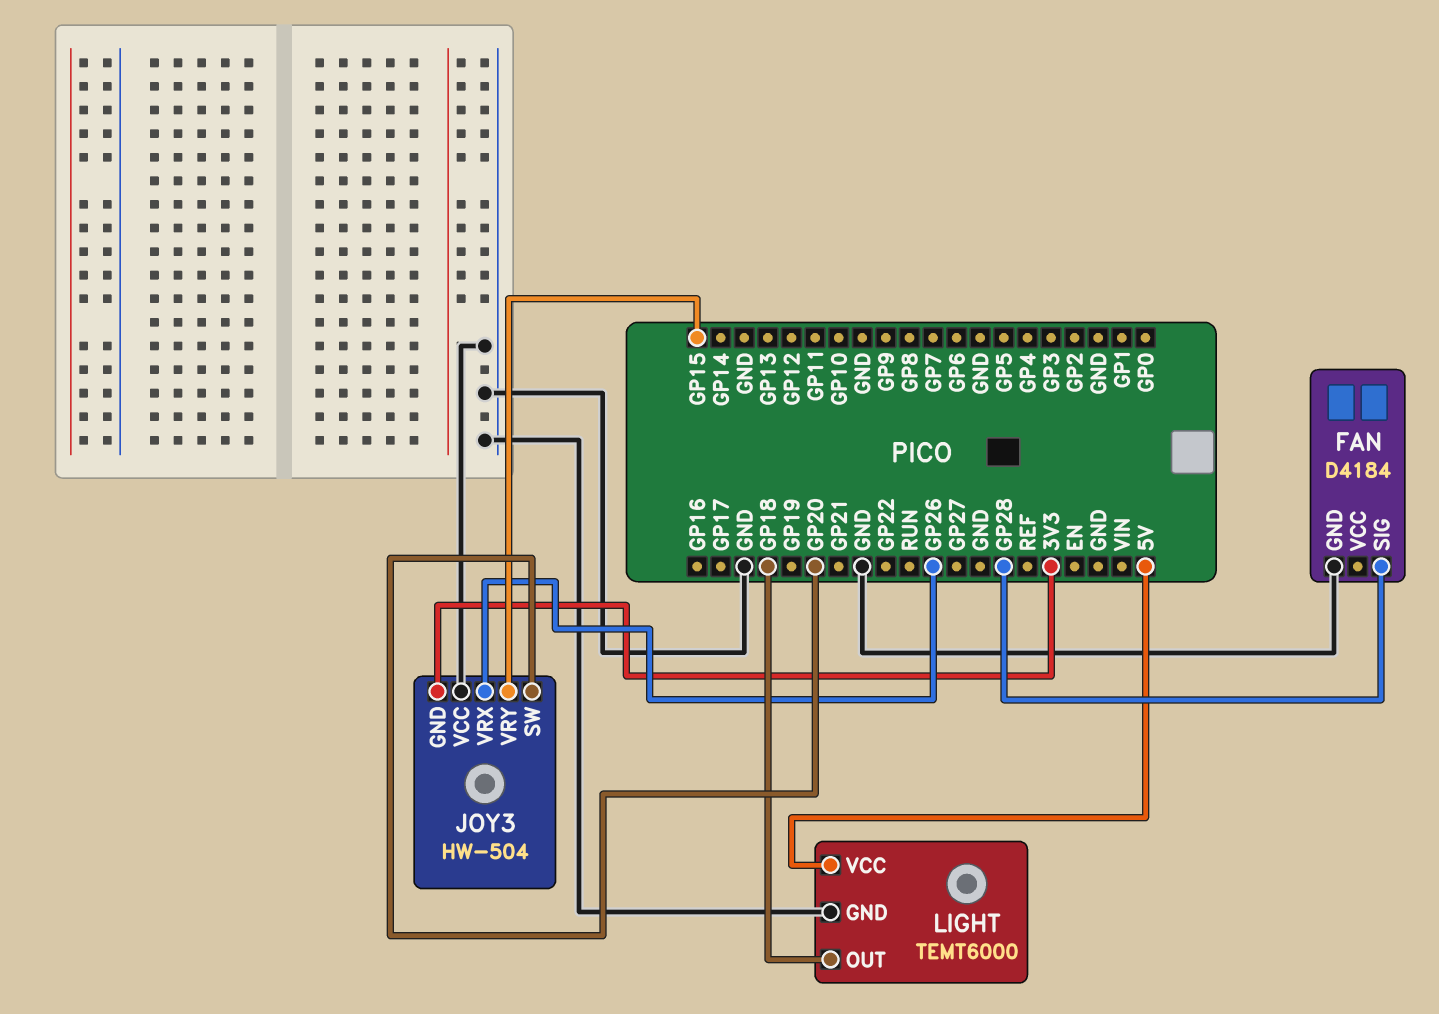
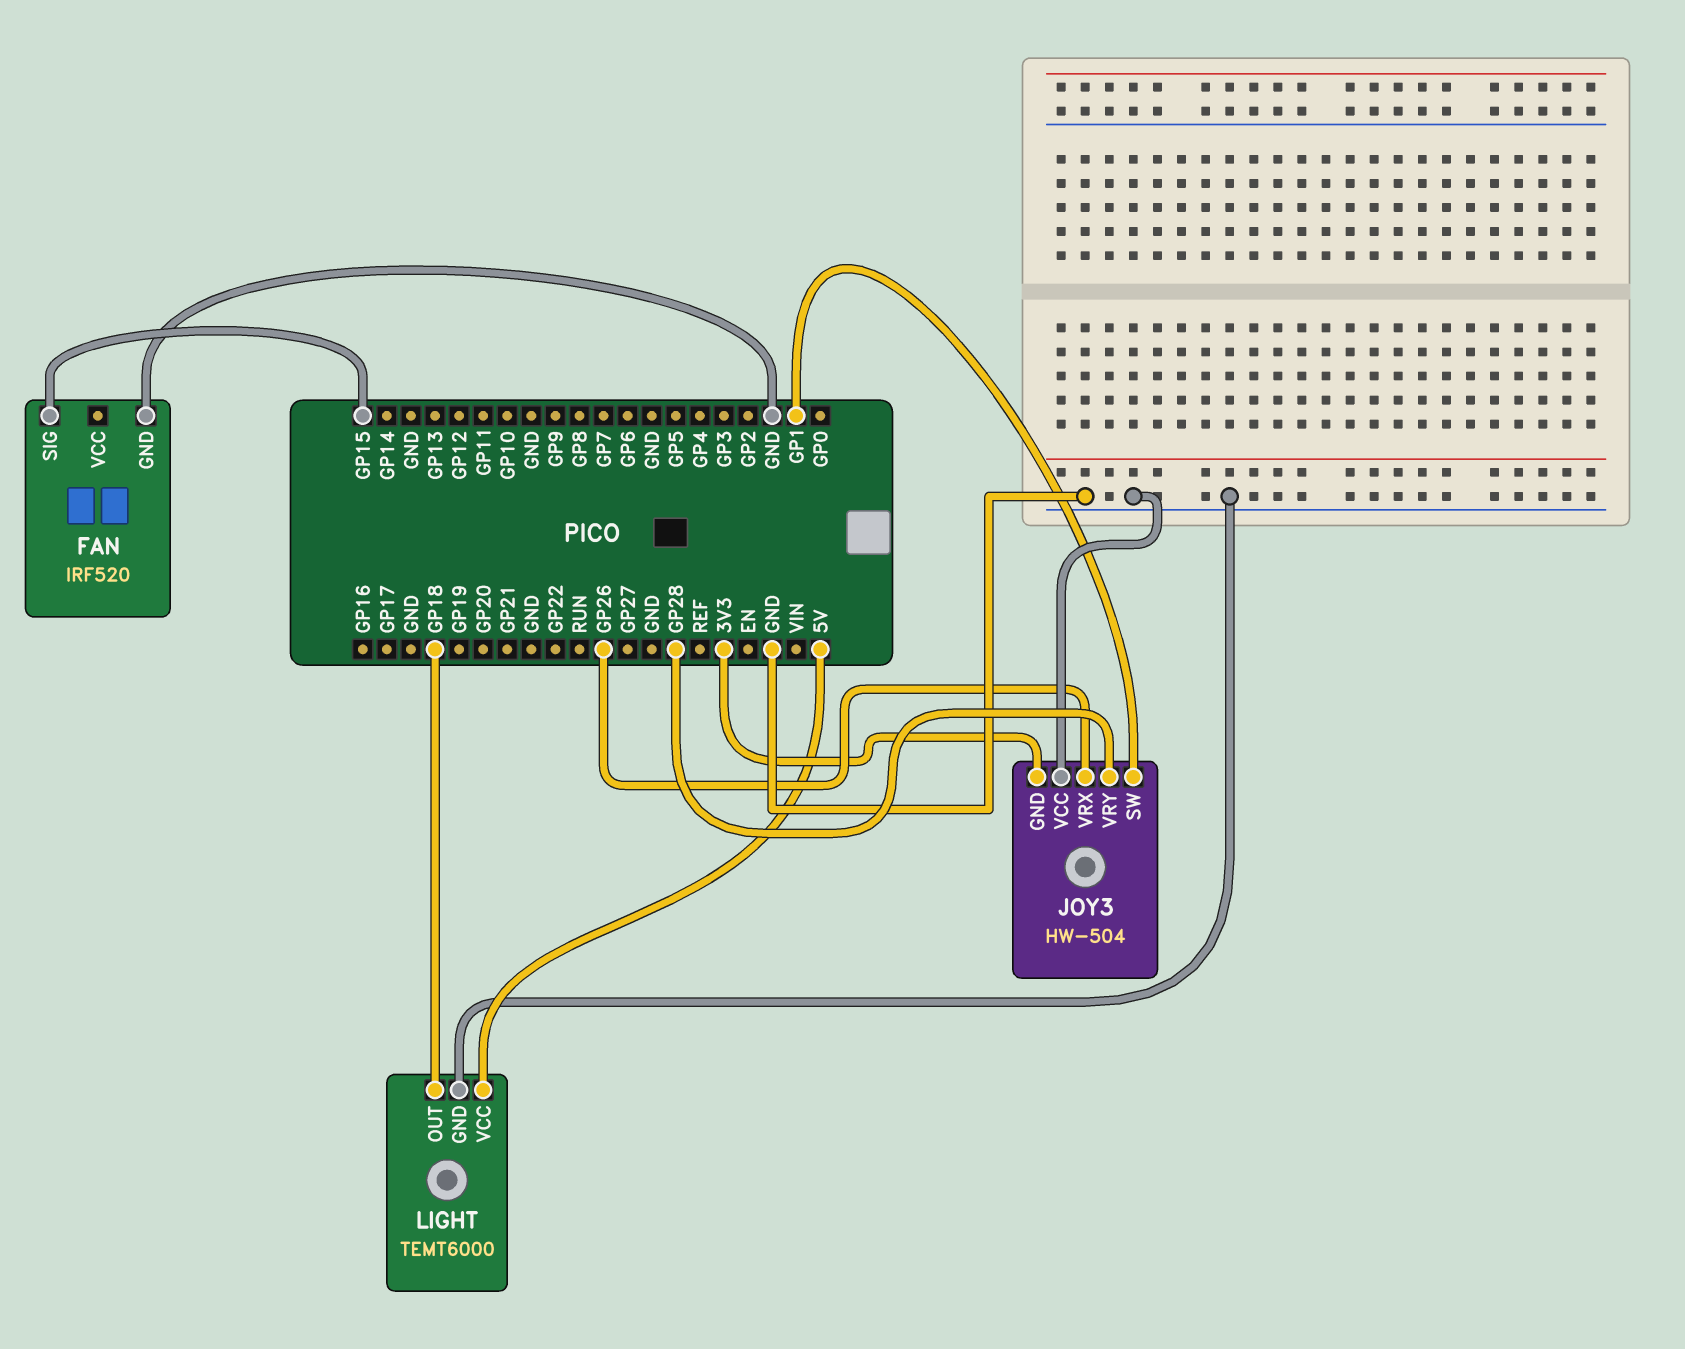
FAN: D4184 -> IRF520
FAN pin SIG: GP28 -> GP15
JOY3 pin SW: GP20 -> GP1
JOY3 pin VRY: GP15 -> GP28

